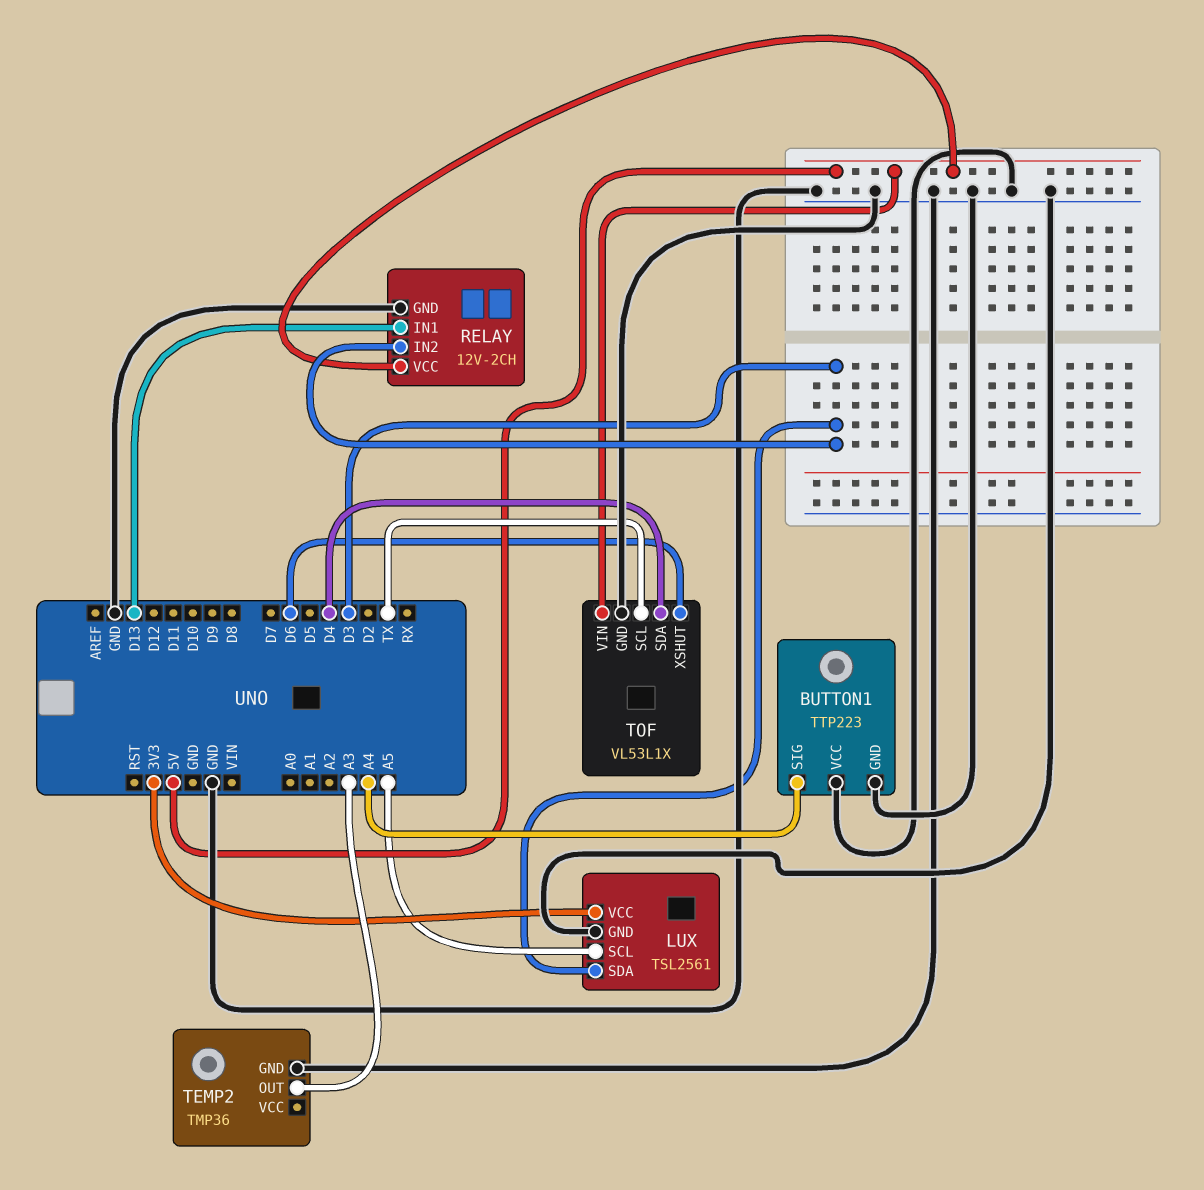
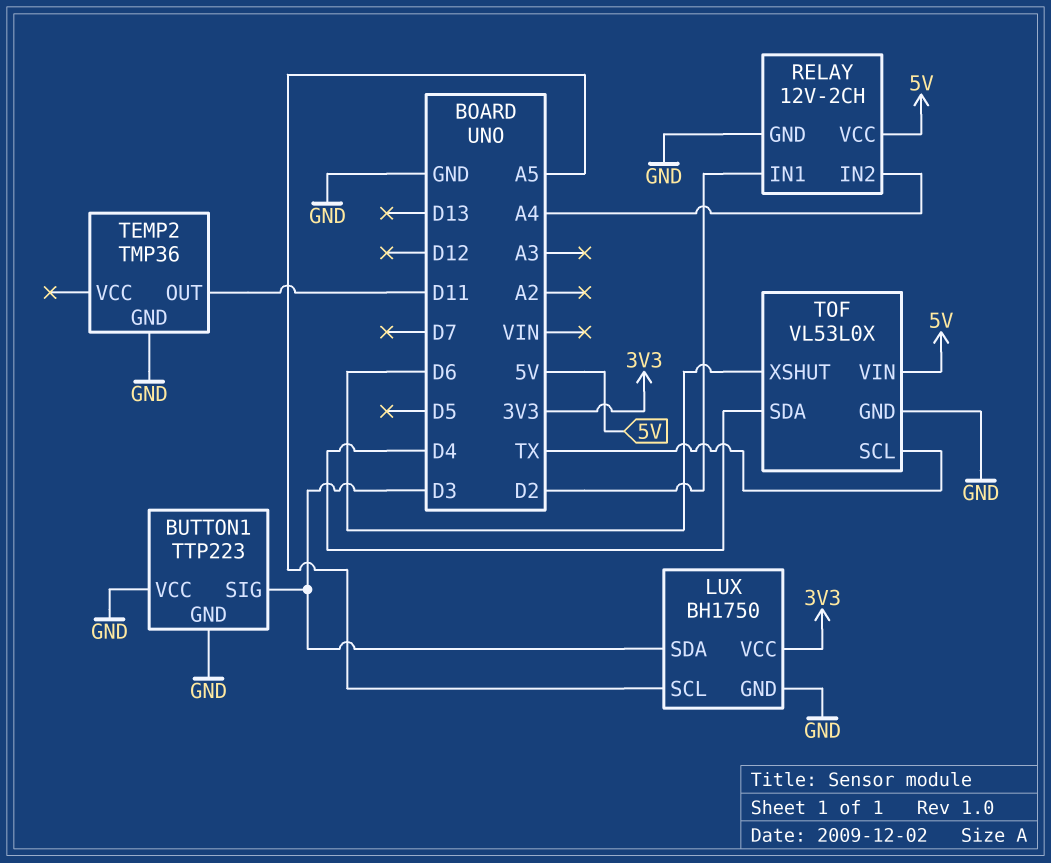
BUTTON1 pin SIG: A4 -> D3
LUX: TSL2561 -> BH1750
RELAY pin IN1: D13 -> D2
RELAY pin IN2: D3 -> A4
TEMP2 pin OUT: A3 -> D11
TOF: VL53L1X -> VL53L0X

